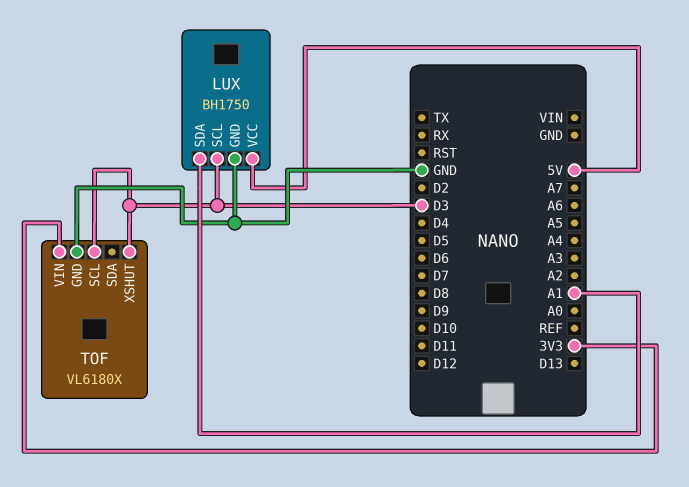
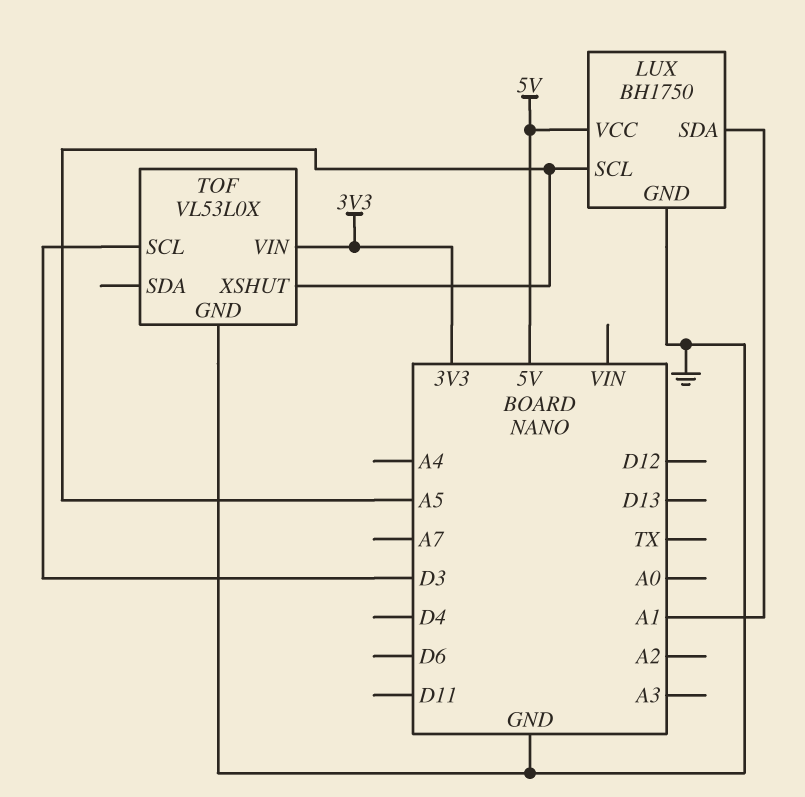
LUX pin SCL: D3 -> A5
TOF: VL6180X -> VL53L0X
TOF pin XSHUT: D3 -> A5

